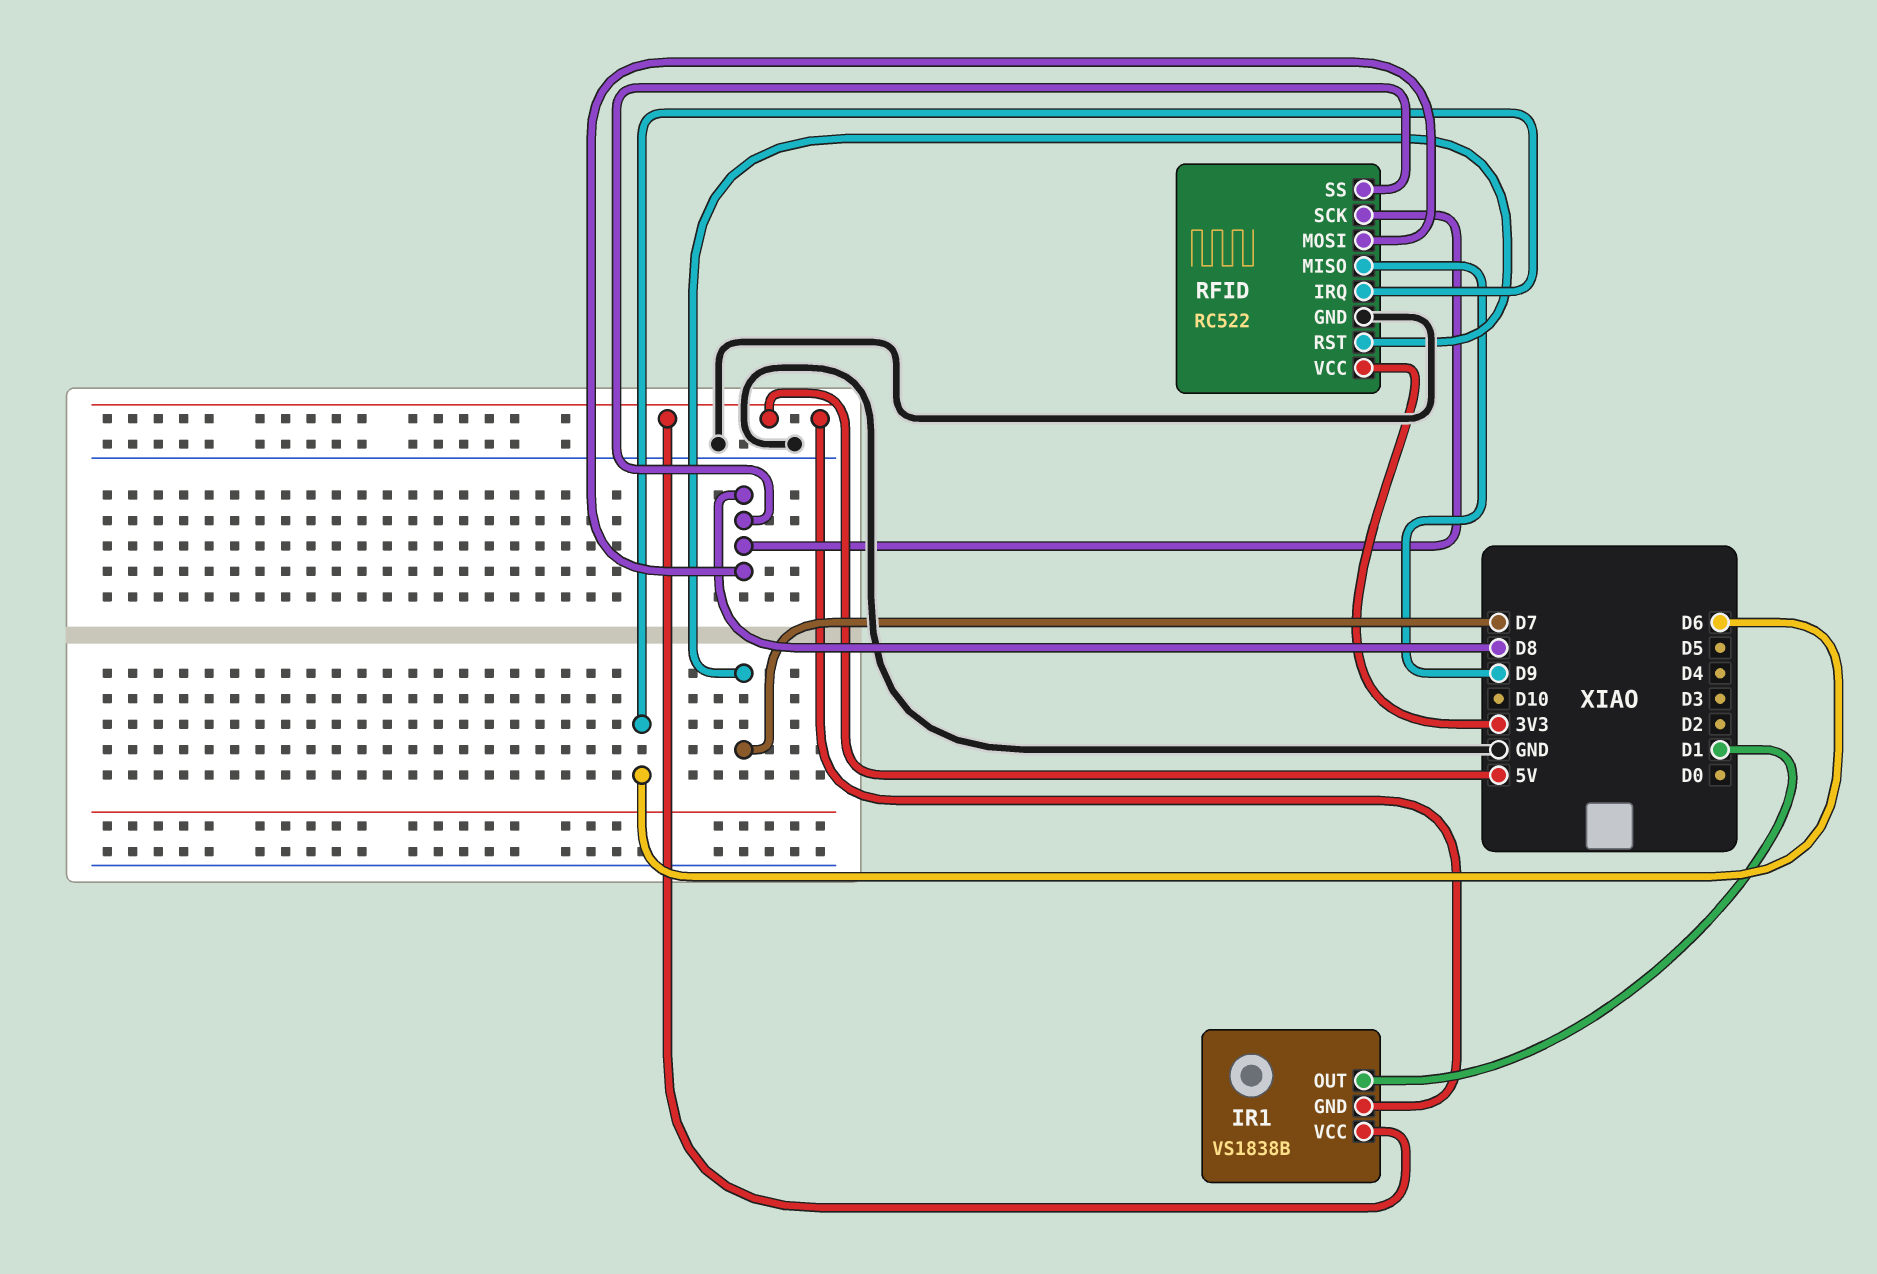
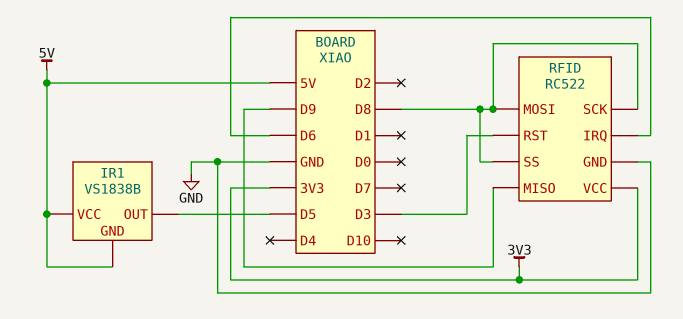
IR1 pin OUT: D1 -> D5
RFID pin RST: D7 -> D3

